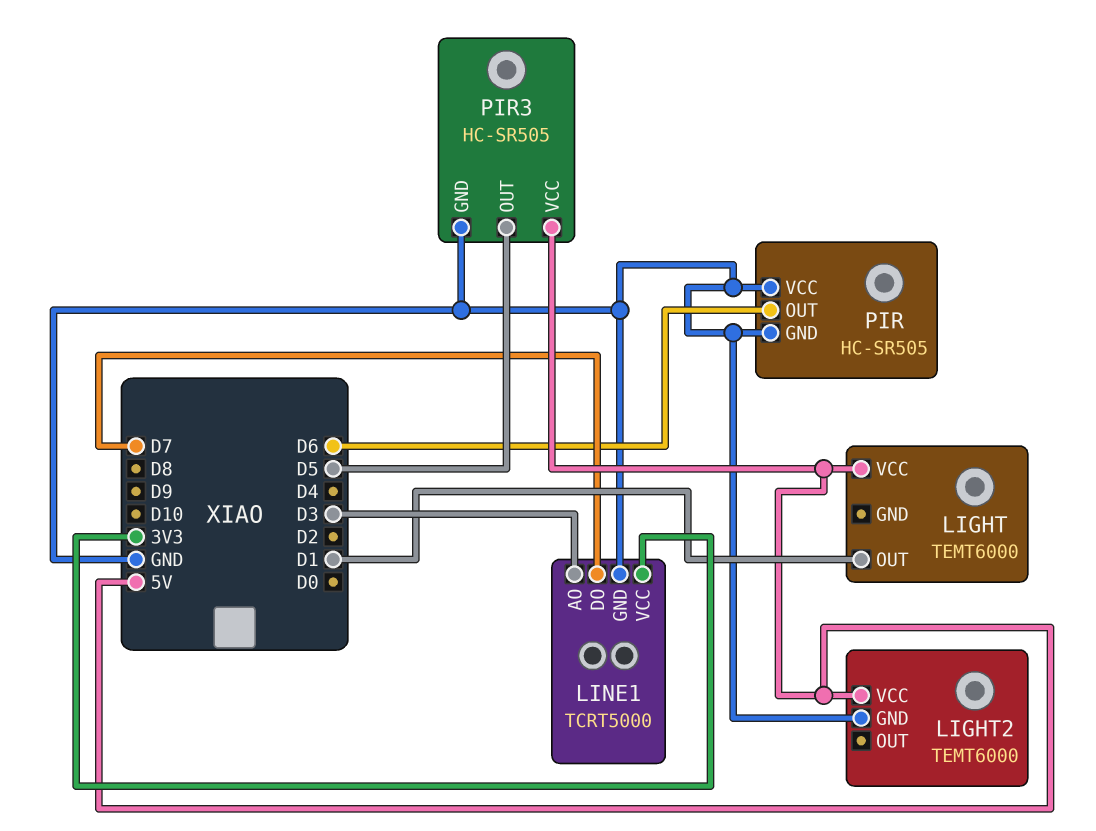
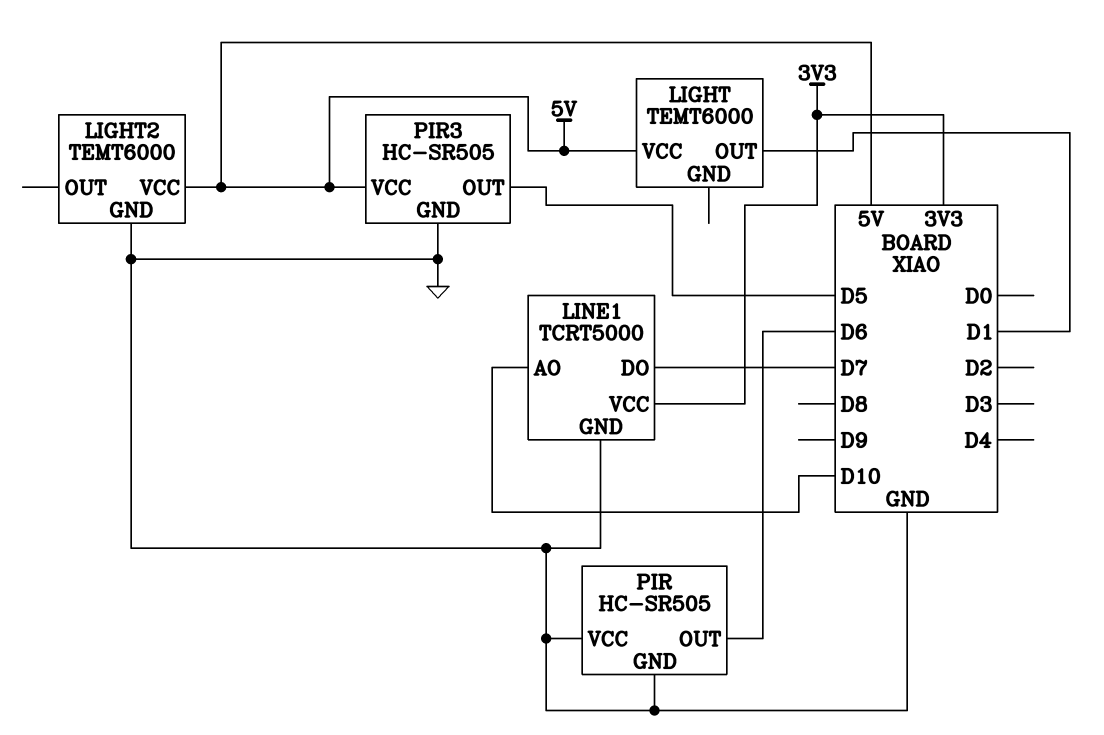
LINE1 pin AO: D3 -> D10

